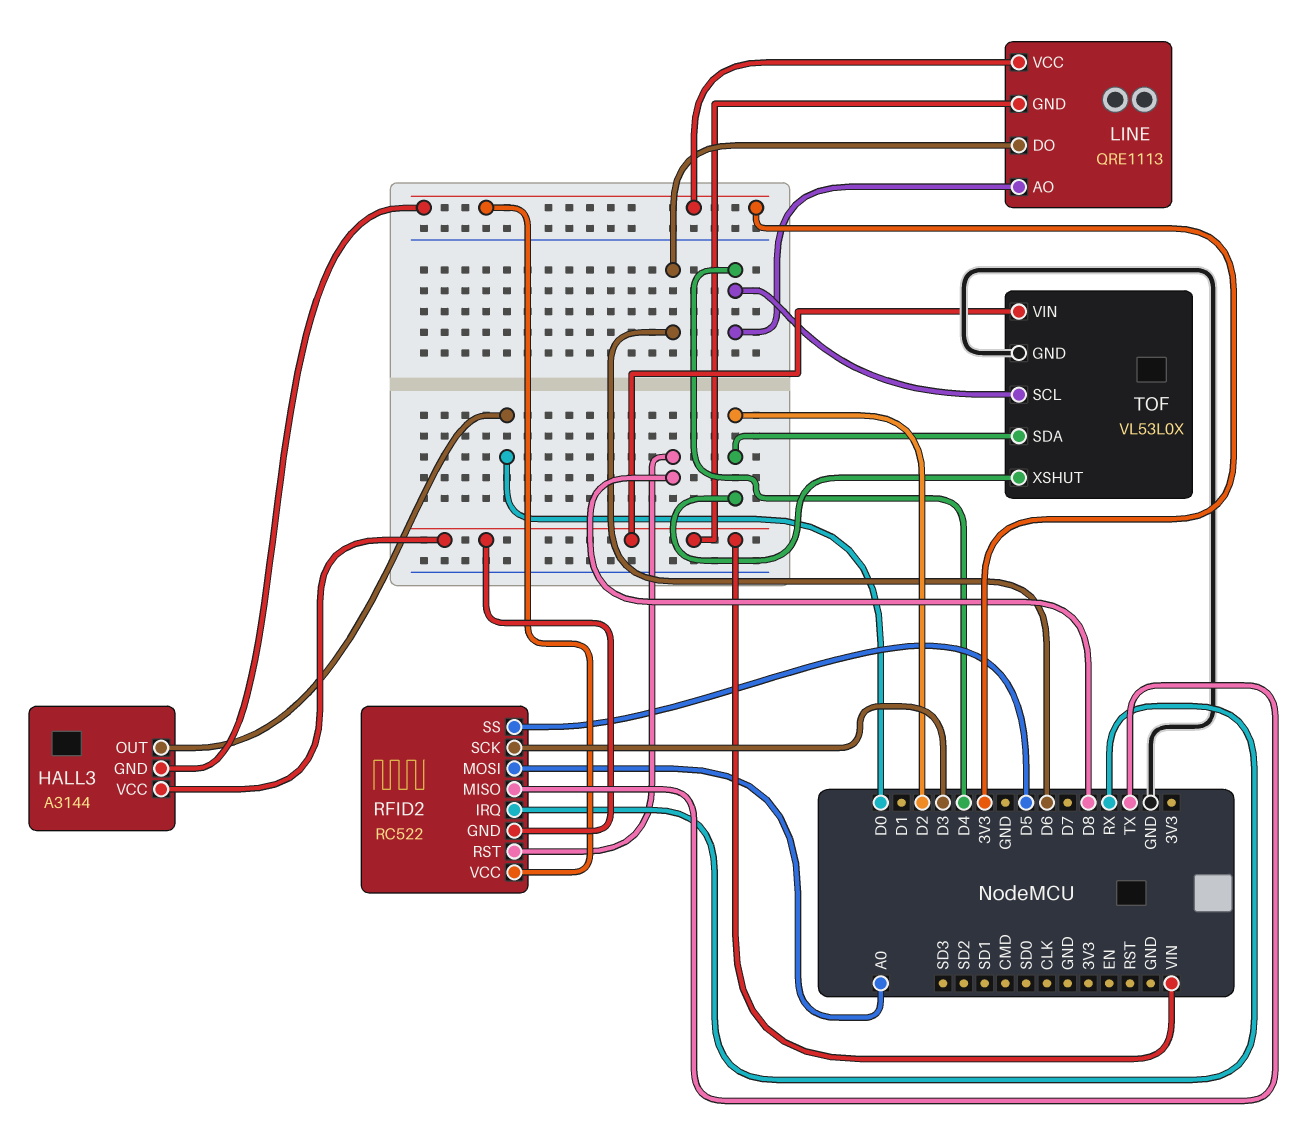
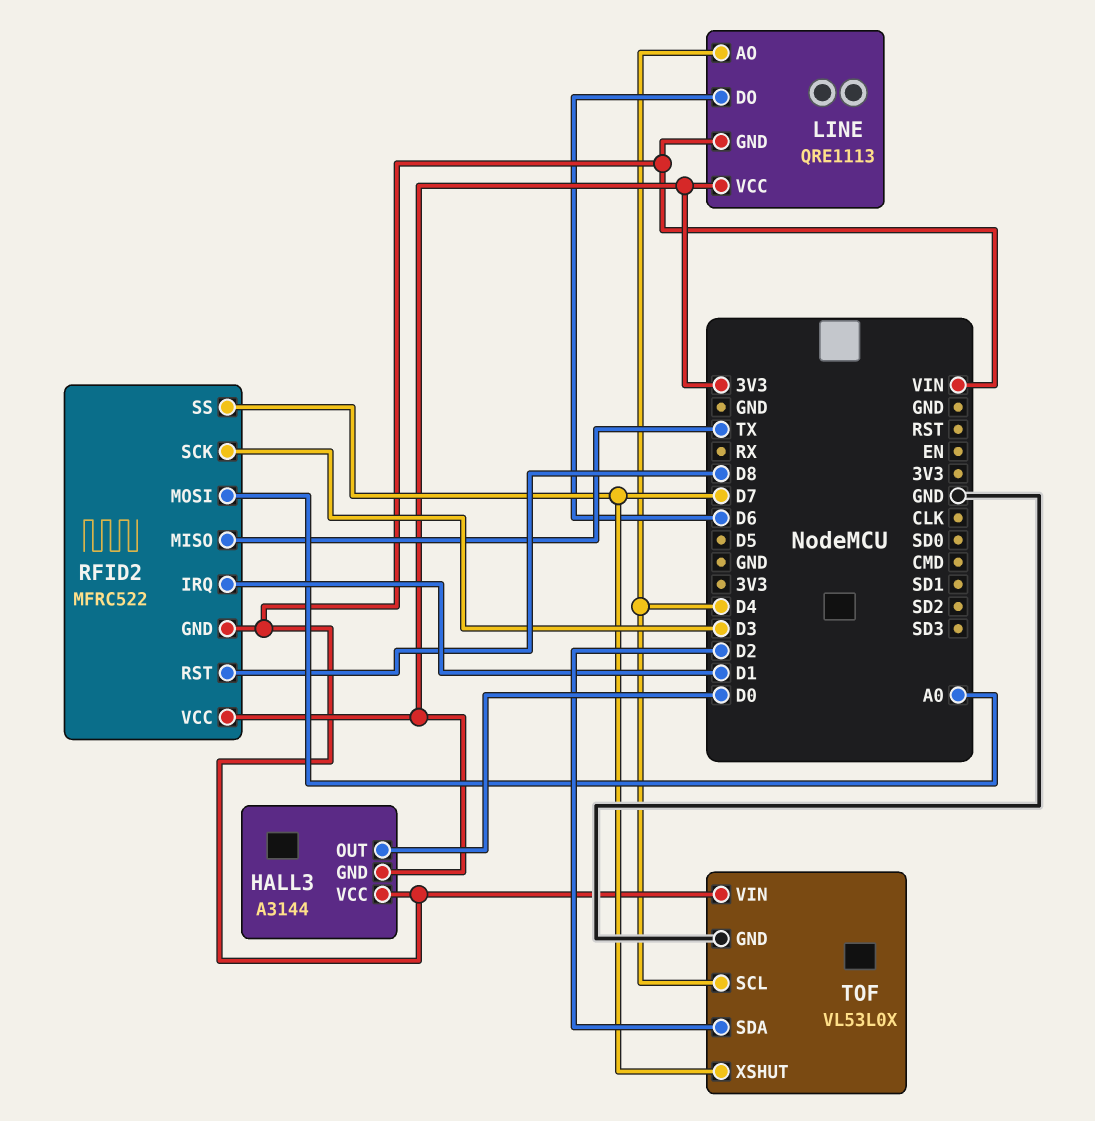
RFID2: RC522 -> MFRC522
RFID2 pin IRQ: RX -> D1
RFID2 pin SS: D5 -> D7
TOF pin XSHUT: D2 -> D7

